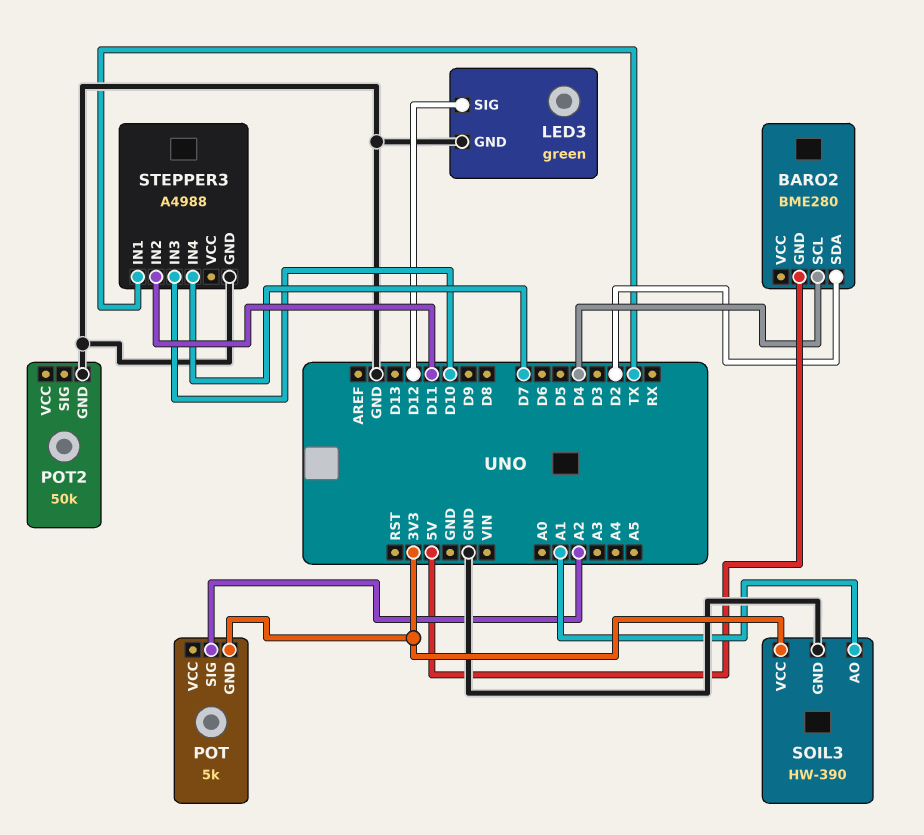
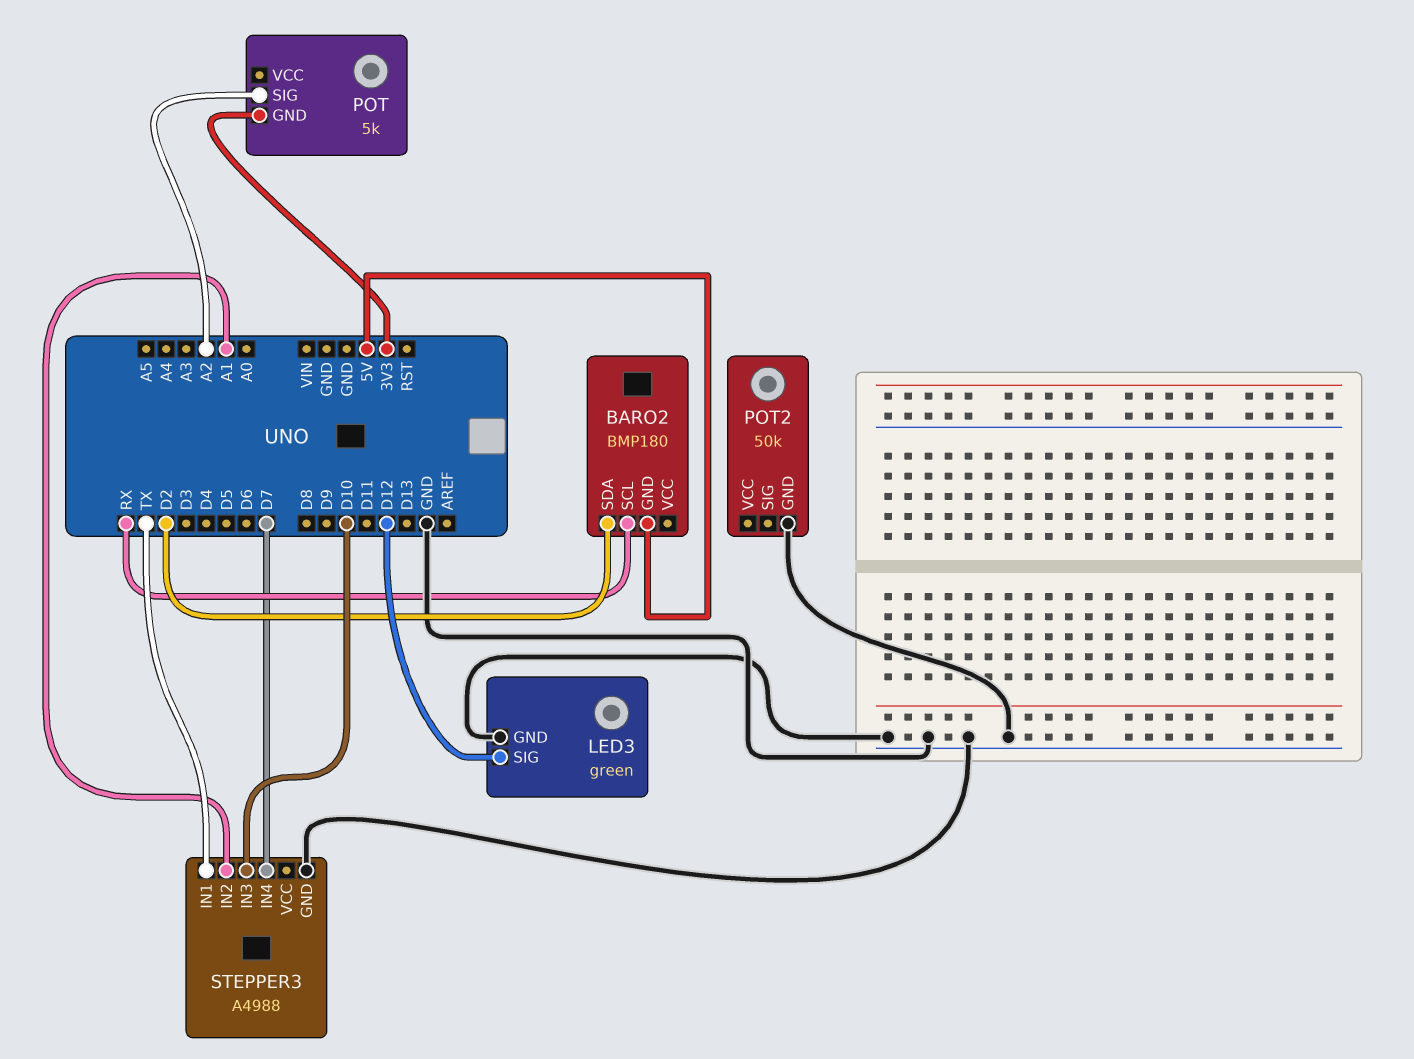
BARO2: BME280 -> BMP180
BARO2 pin SCL: D4 -> RX
SOIL3: HW-390 -> none
SOIL3 pin AO: A1 -> none
SOIL3 pin GND: GND -> none
SOIL3 pin VCC: 3V3 -> none
STEPPER3 pin IN2: D11 -> A1

